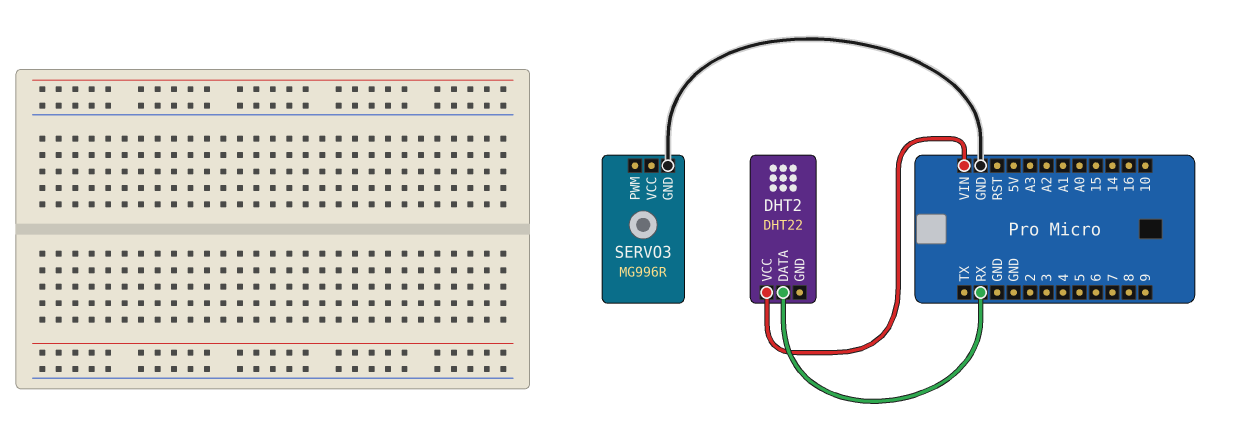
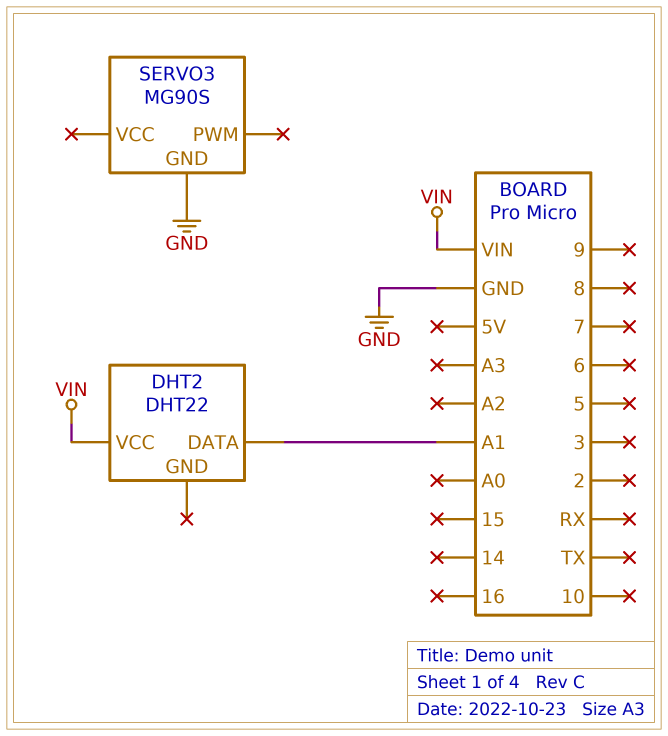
DHT2 pin DATA: RX -> A1
SERVO3: MG996R -> MG90S

